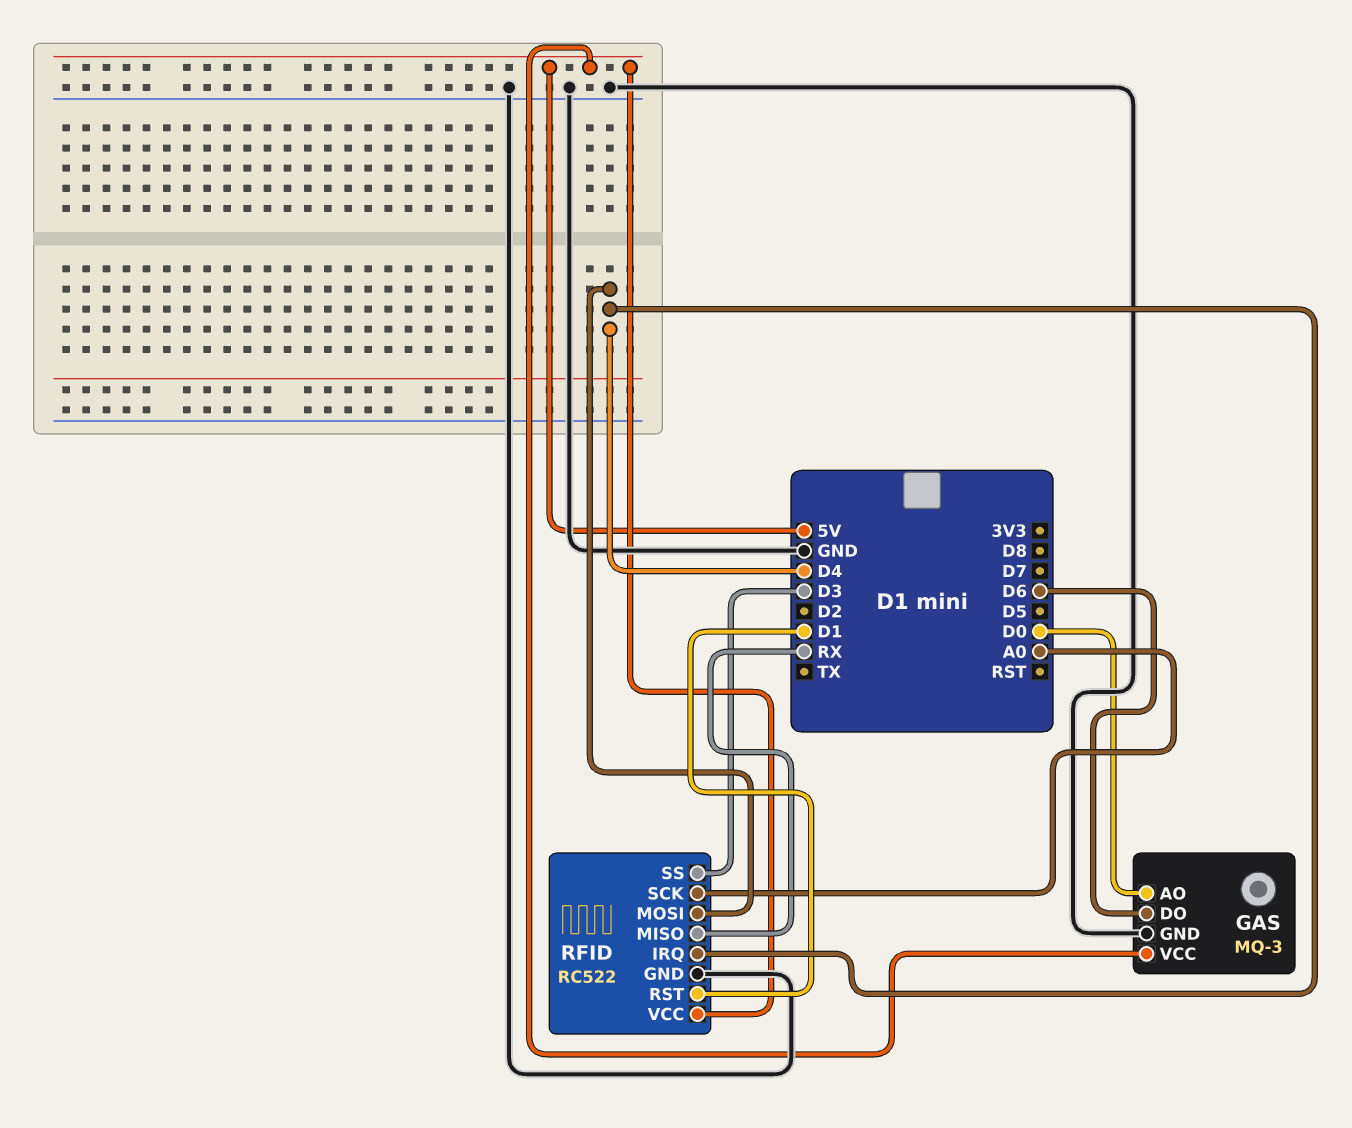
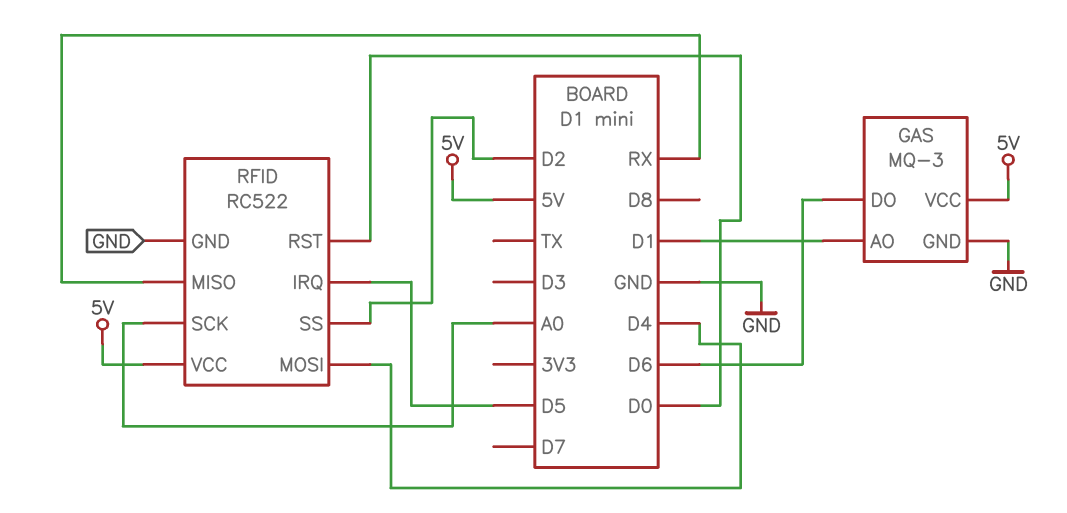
GAS pin AO: D0 -> D1
RFID pin IRQ: D4 -> D5
RFID pin RST: D1 -> D0
RFID pin SS: D3 -> D2

